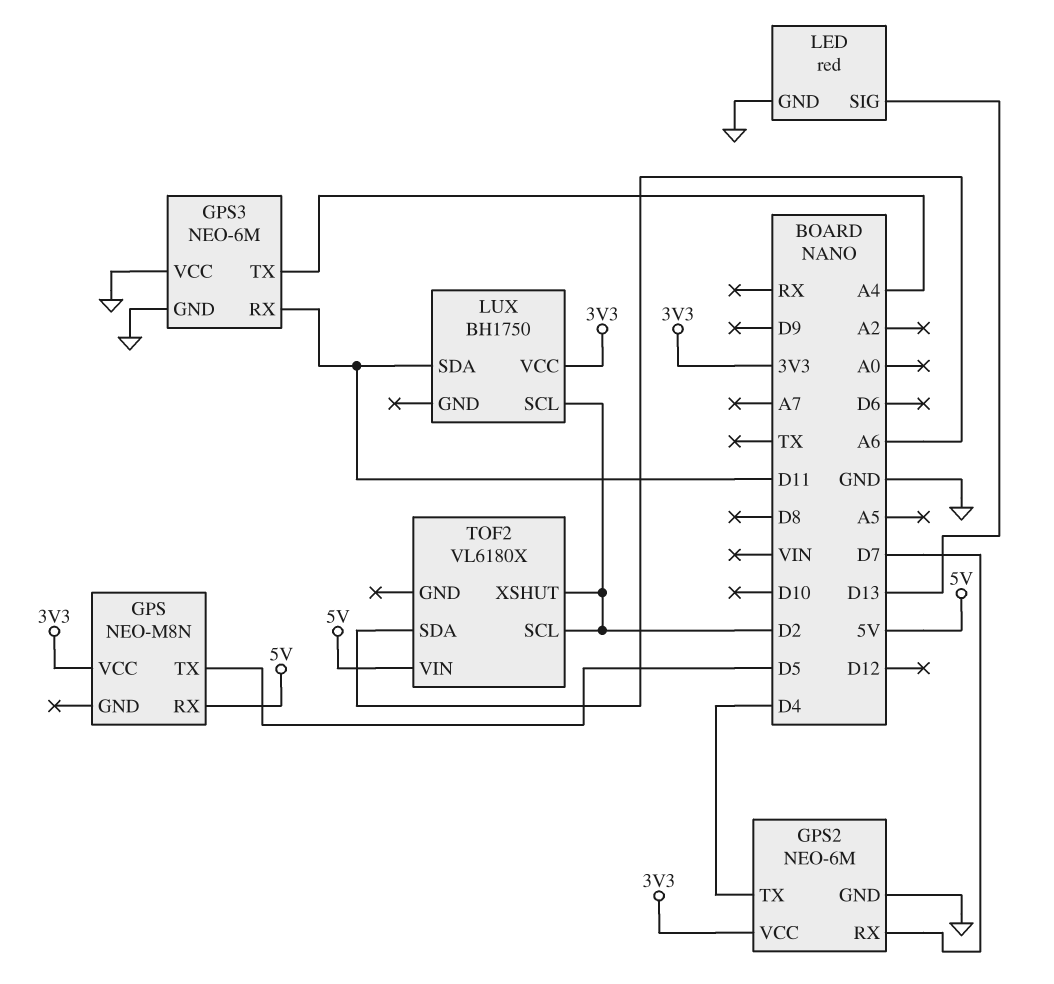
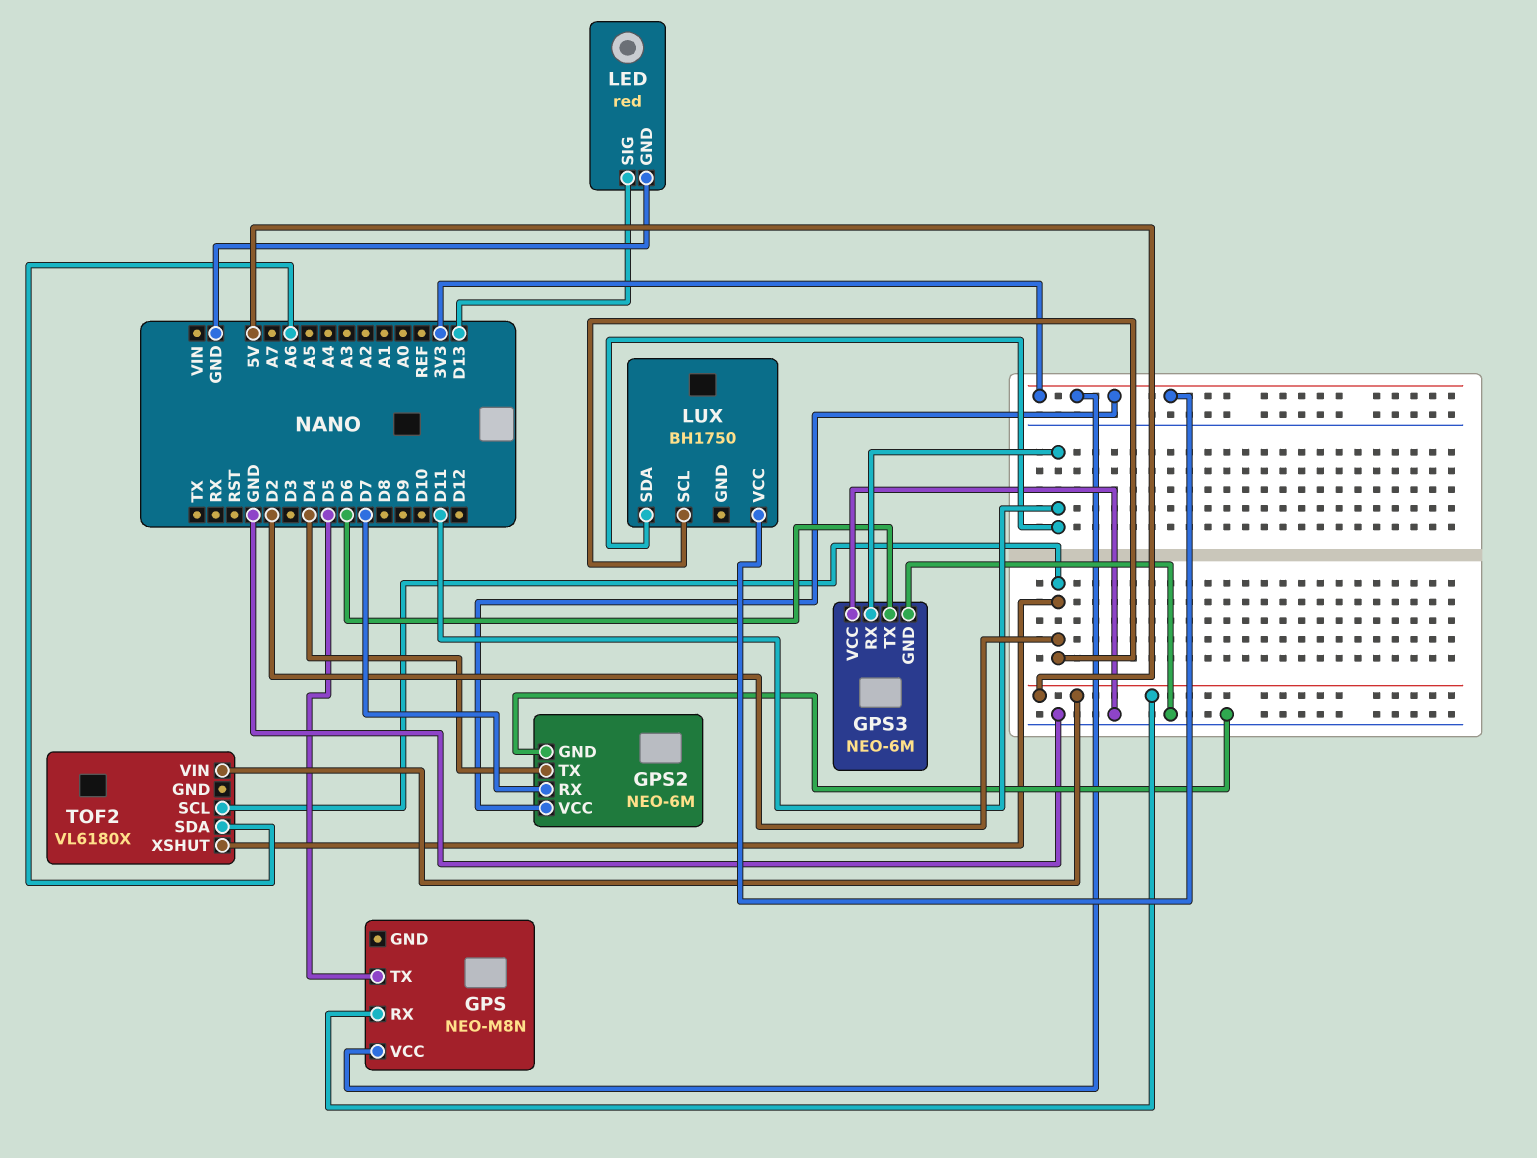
GPS3 pin TX: A4 -> D6

